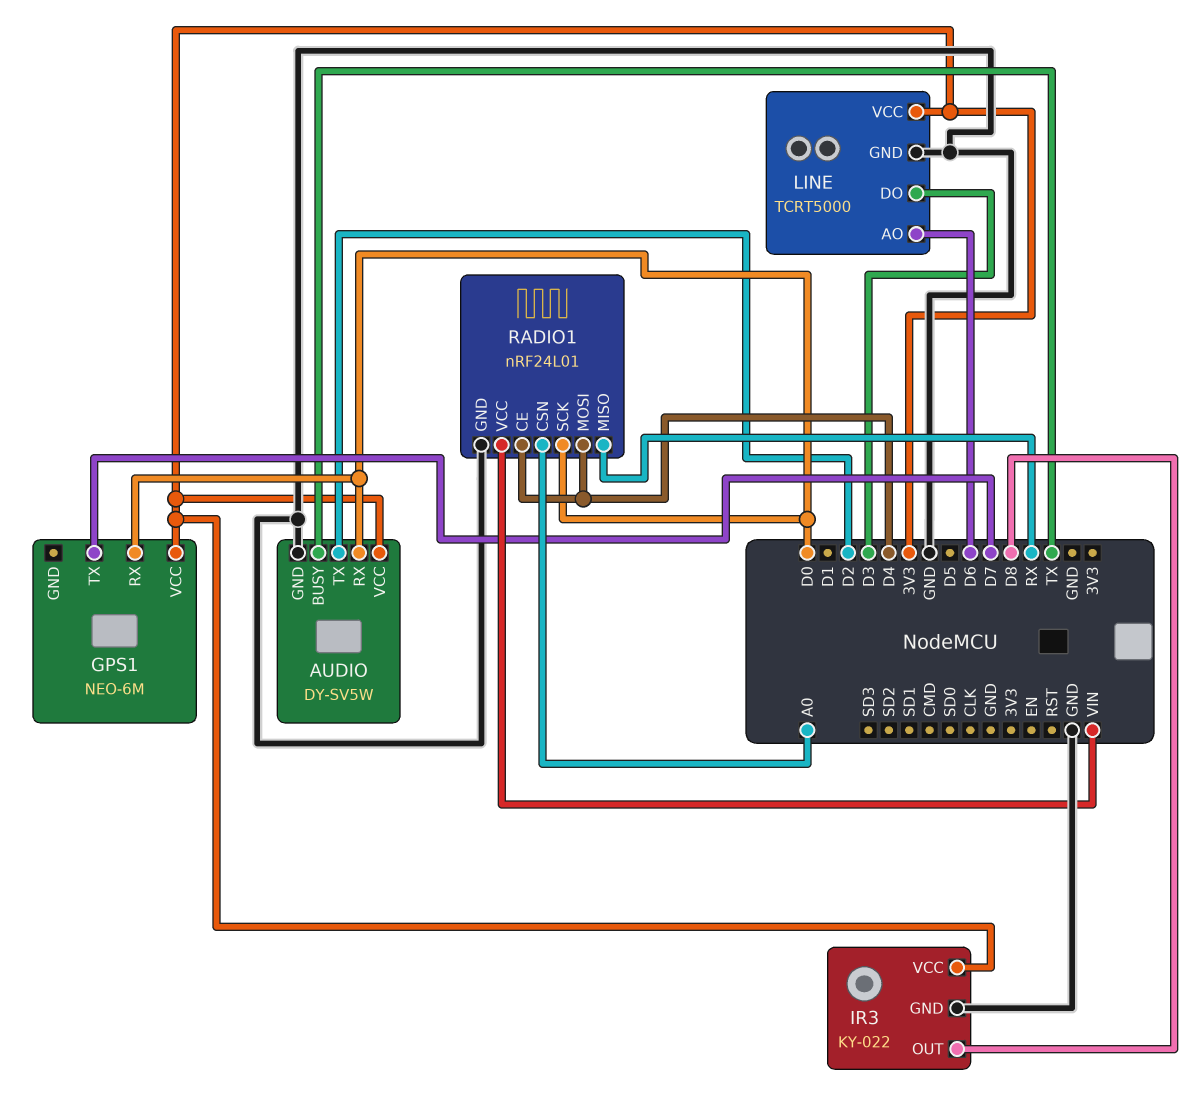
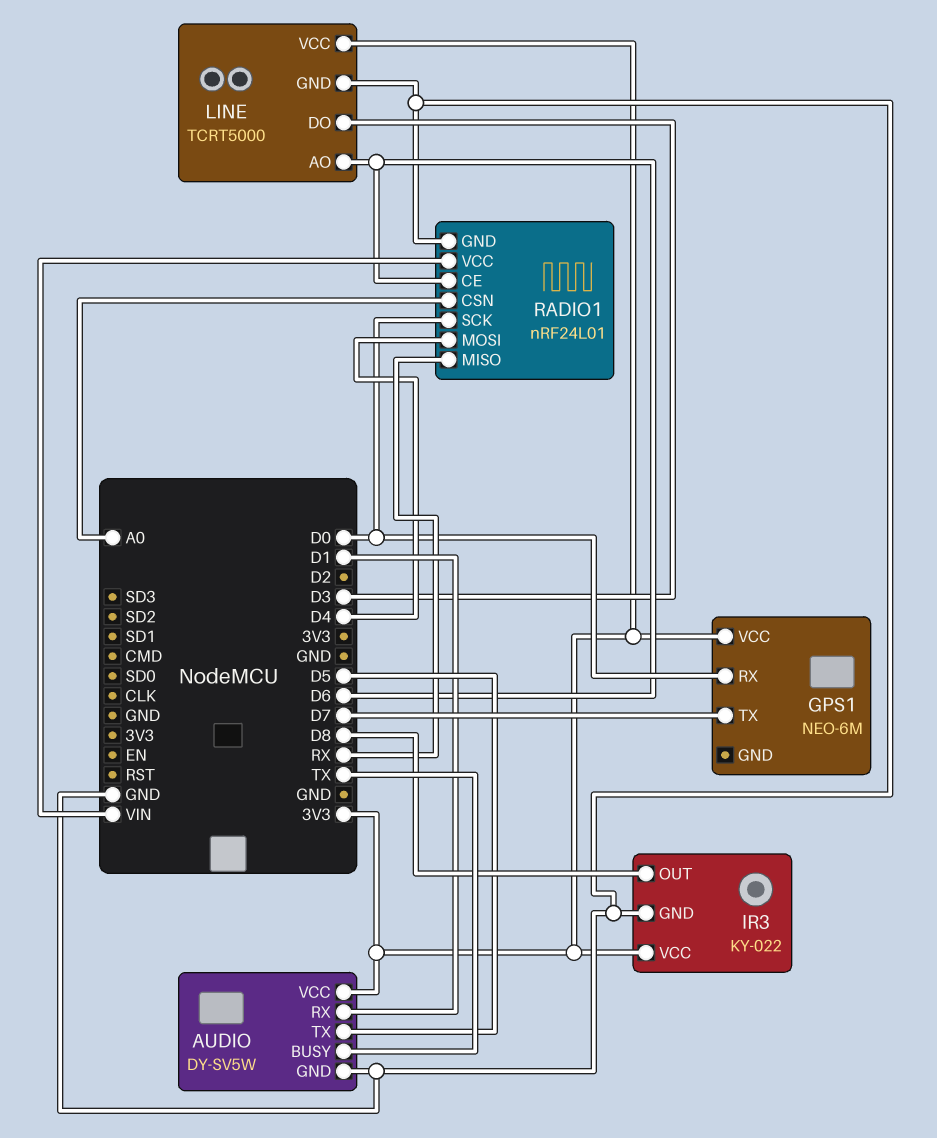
AUDIO pin RX: D0 -> D1
AUDIO pin TX: D2 -> D5
RADIO1 pin CE: D4 -> D6

